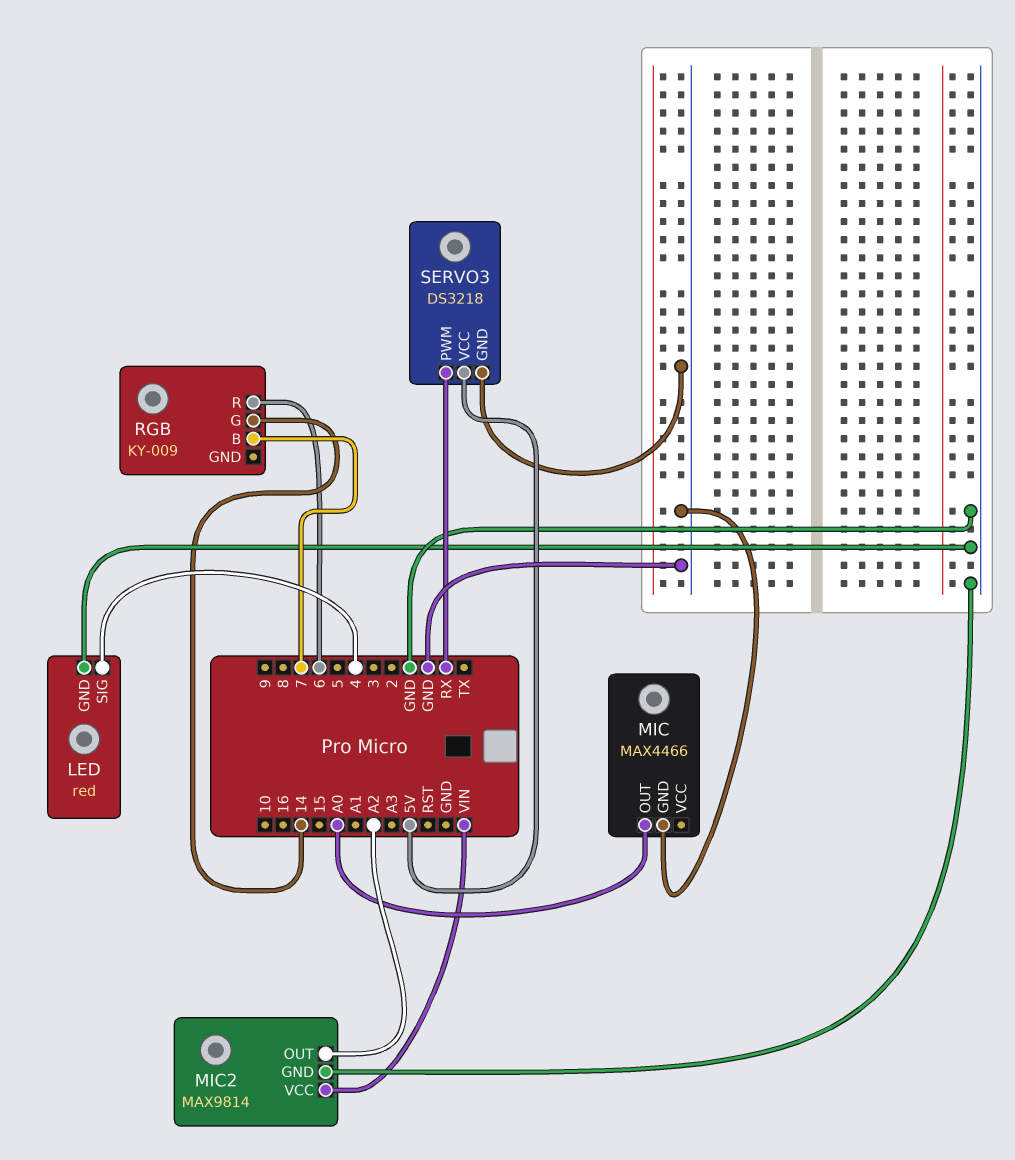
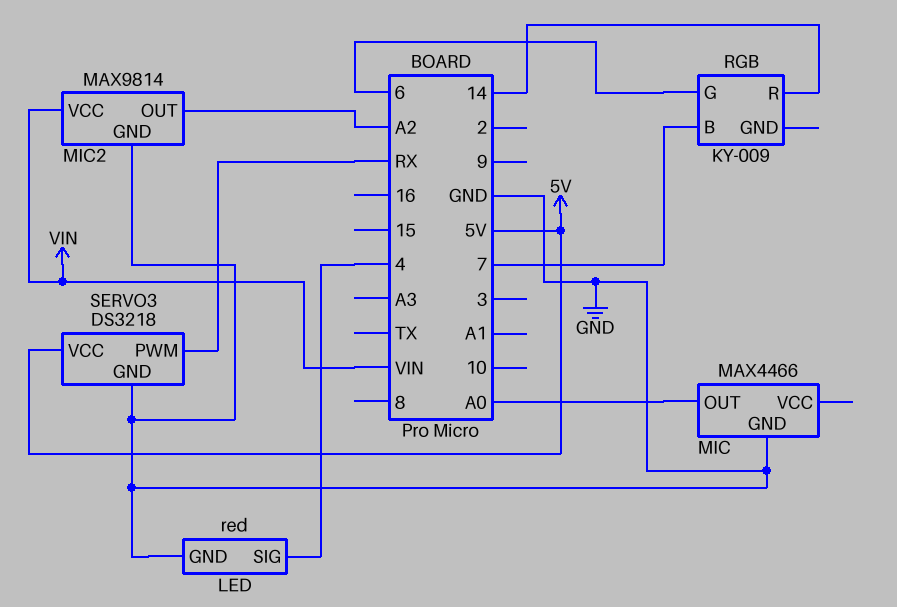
RGB pin G: 14 -> 6
RGB pin R: 6 -> 14

